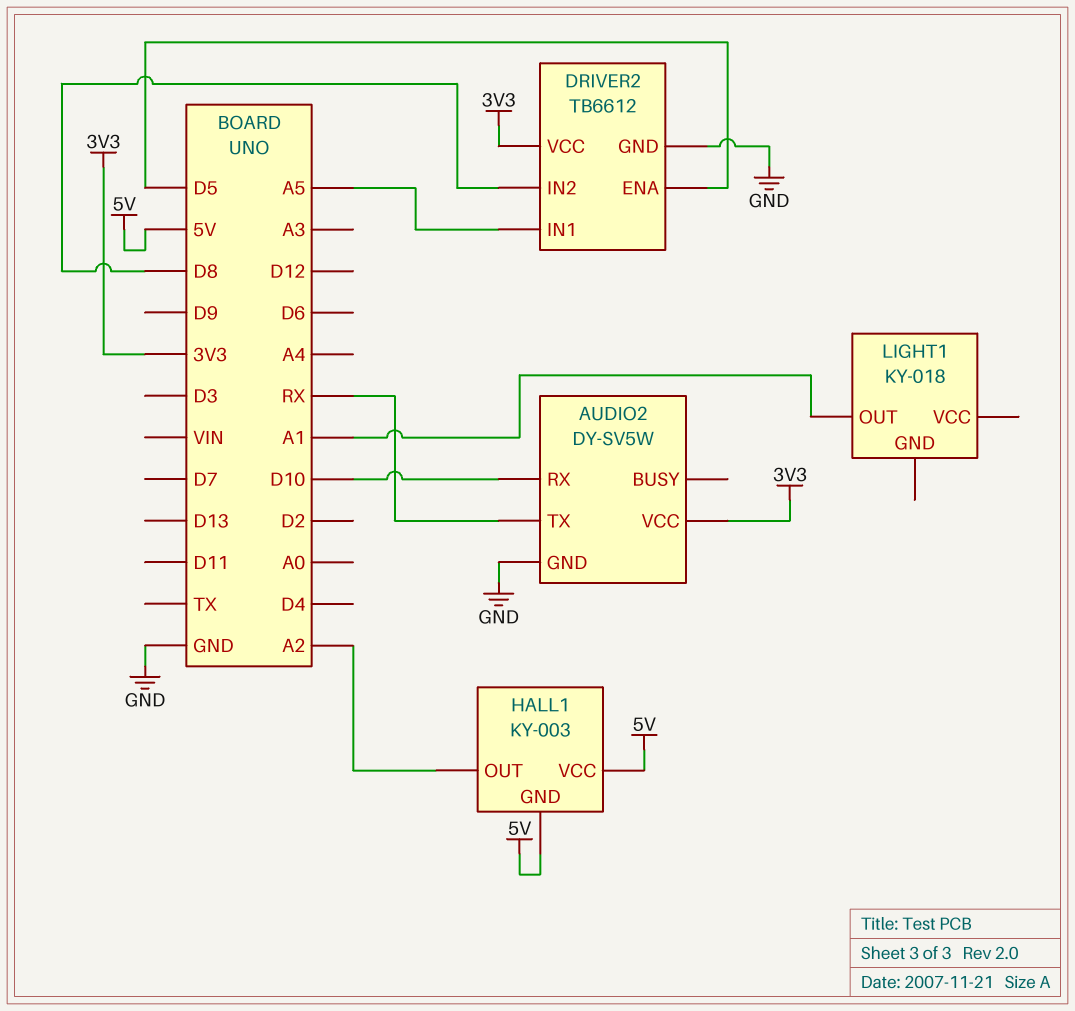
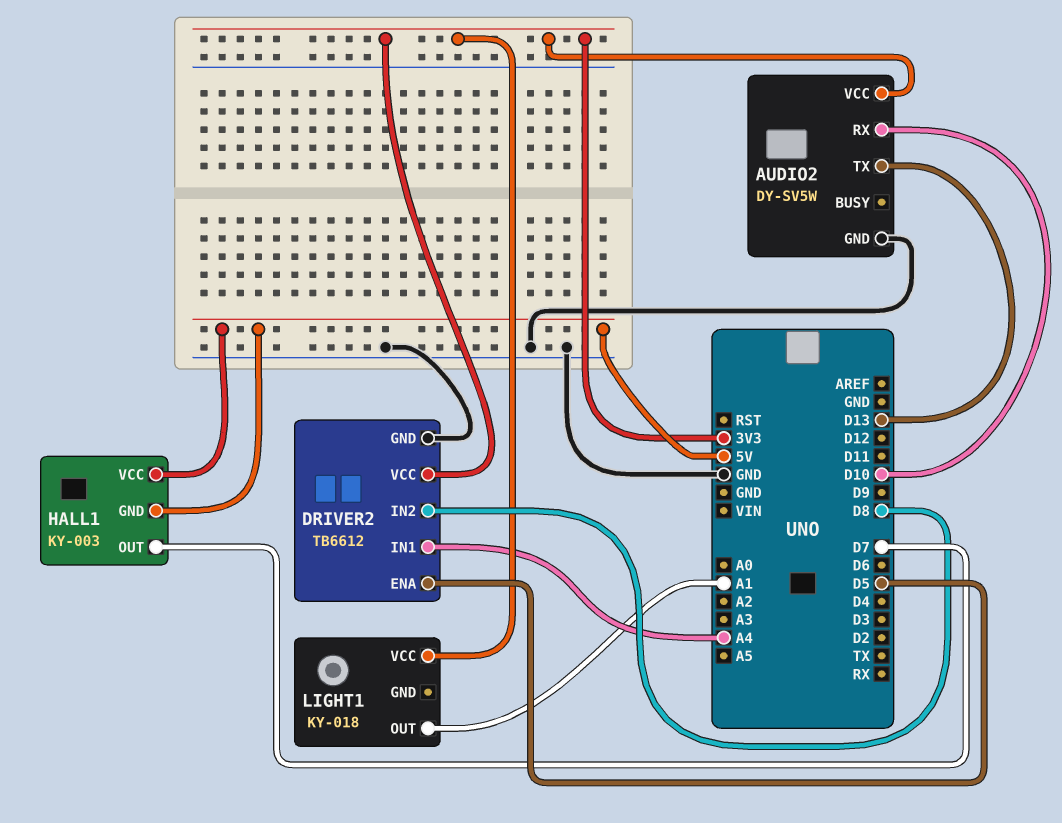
AUDIO2 pin TX: RX -> D13
DRIVER2 pin IN1: A5 -> A4
HALL1 pin OUT: A2 -> D7
LIGHT1 pin VCC: none -> 3V3

